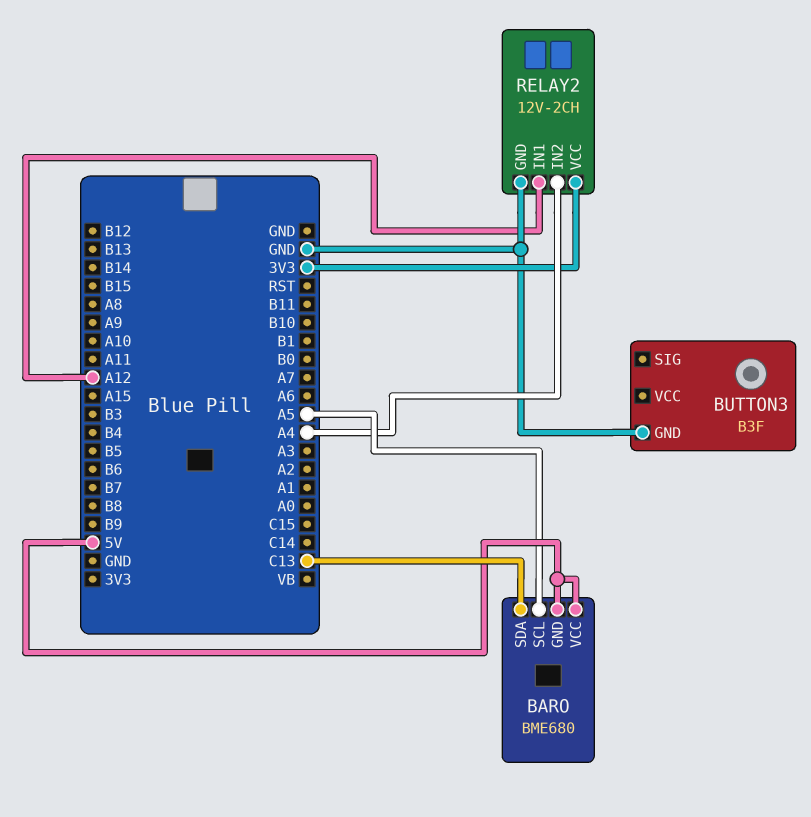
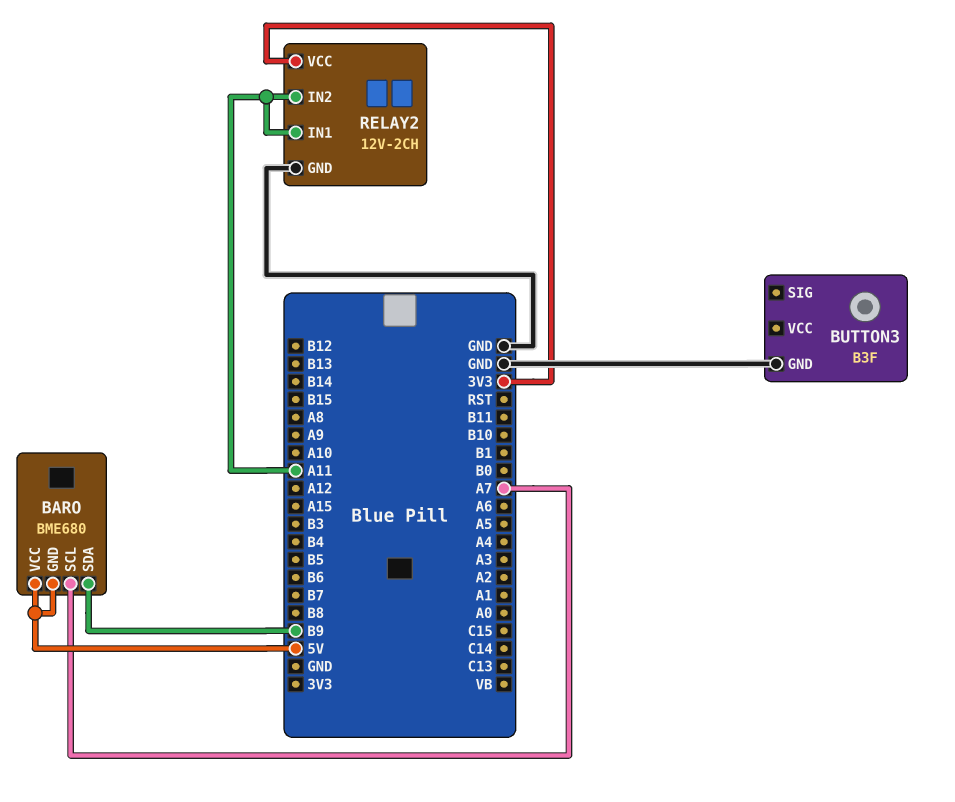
BARO pin SCL: A5 -> A7
BARO pin SDA: C13 -> B9
RELAY2 pin IN1: A12 -> A11
RELAY2 pin IN2: A4 -> A11

